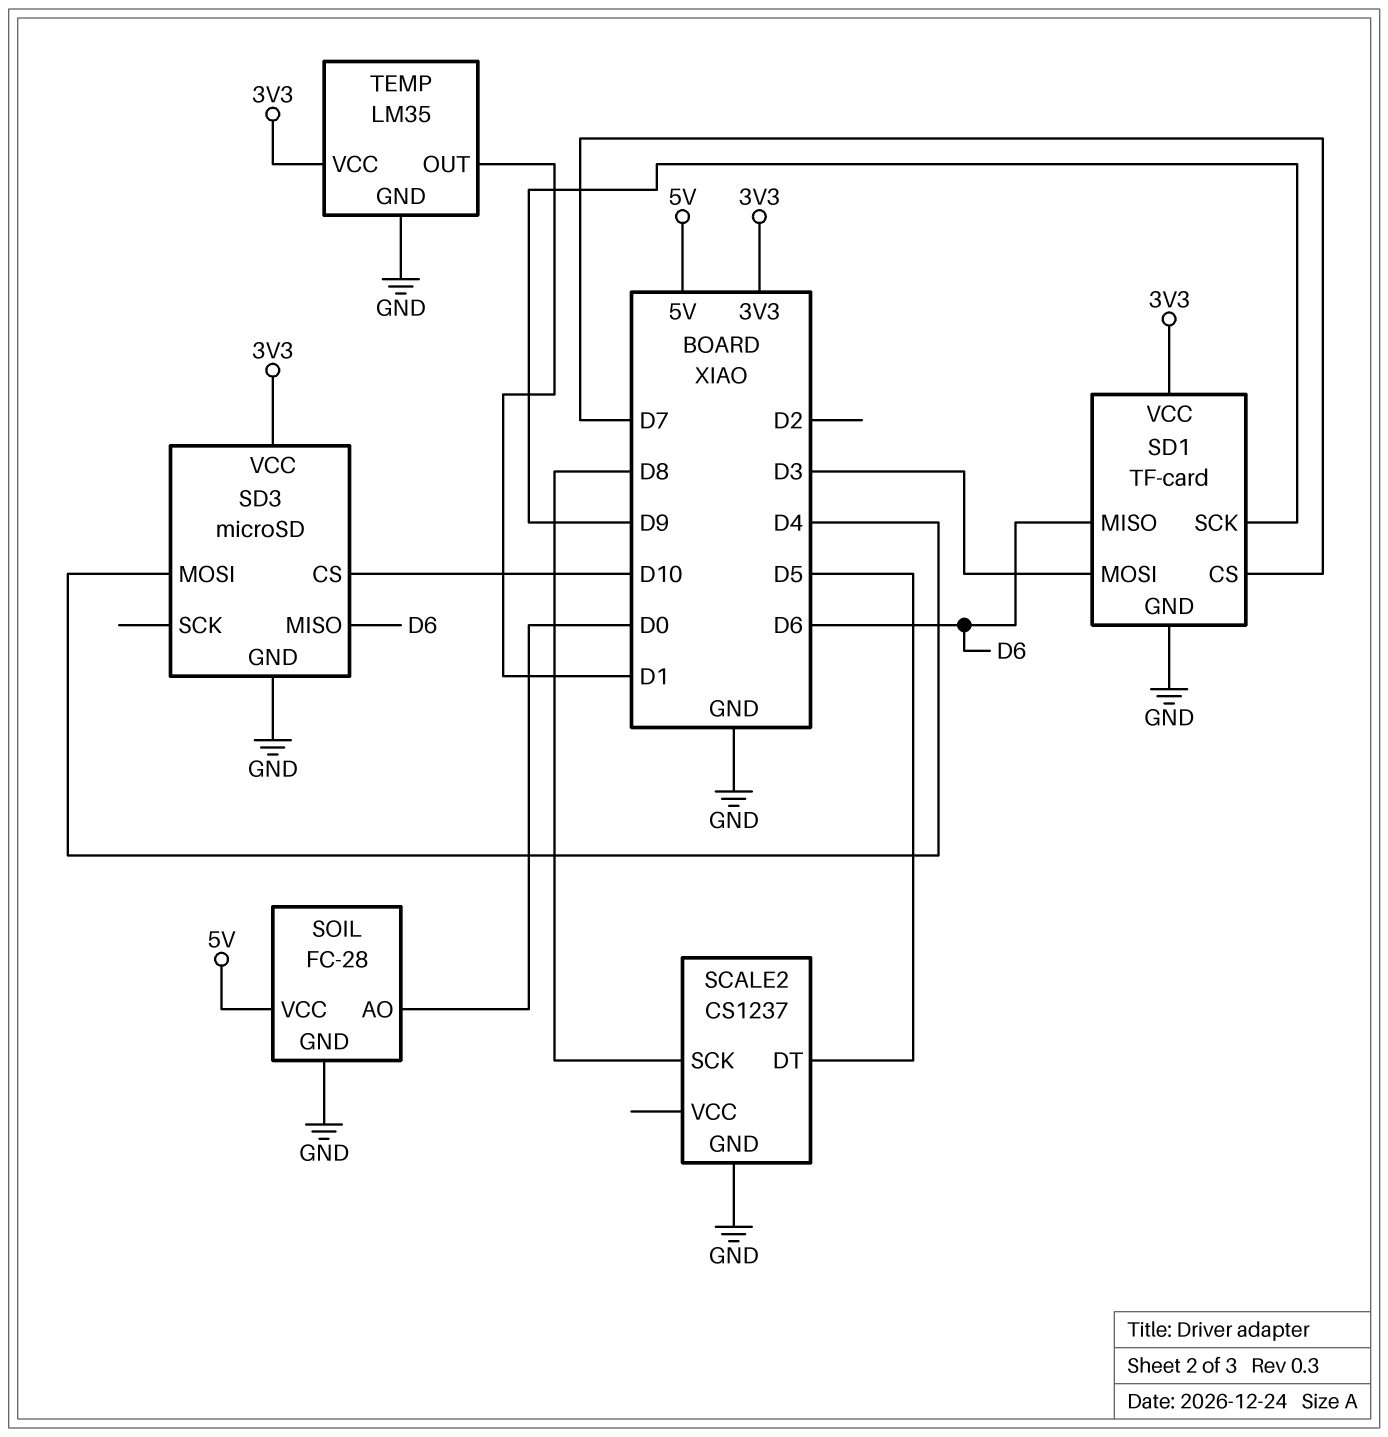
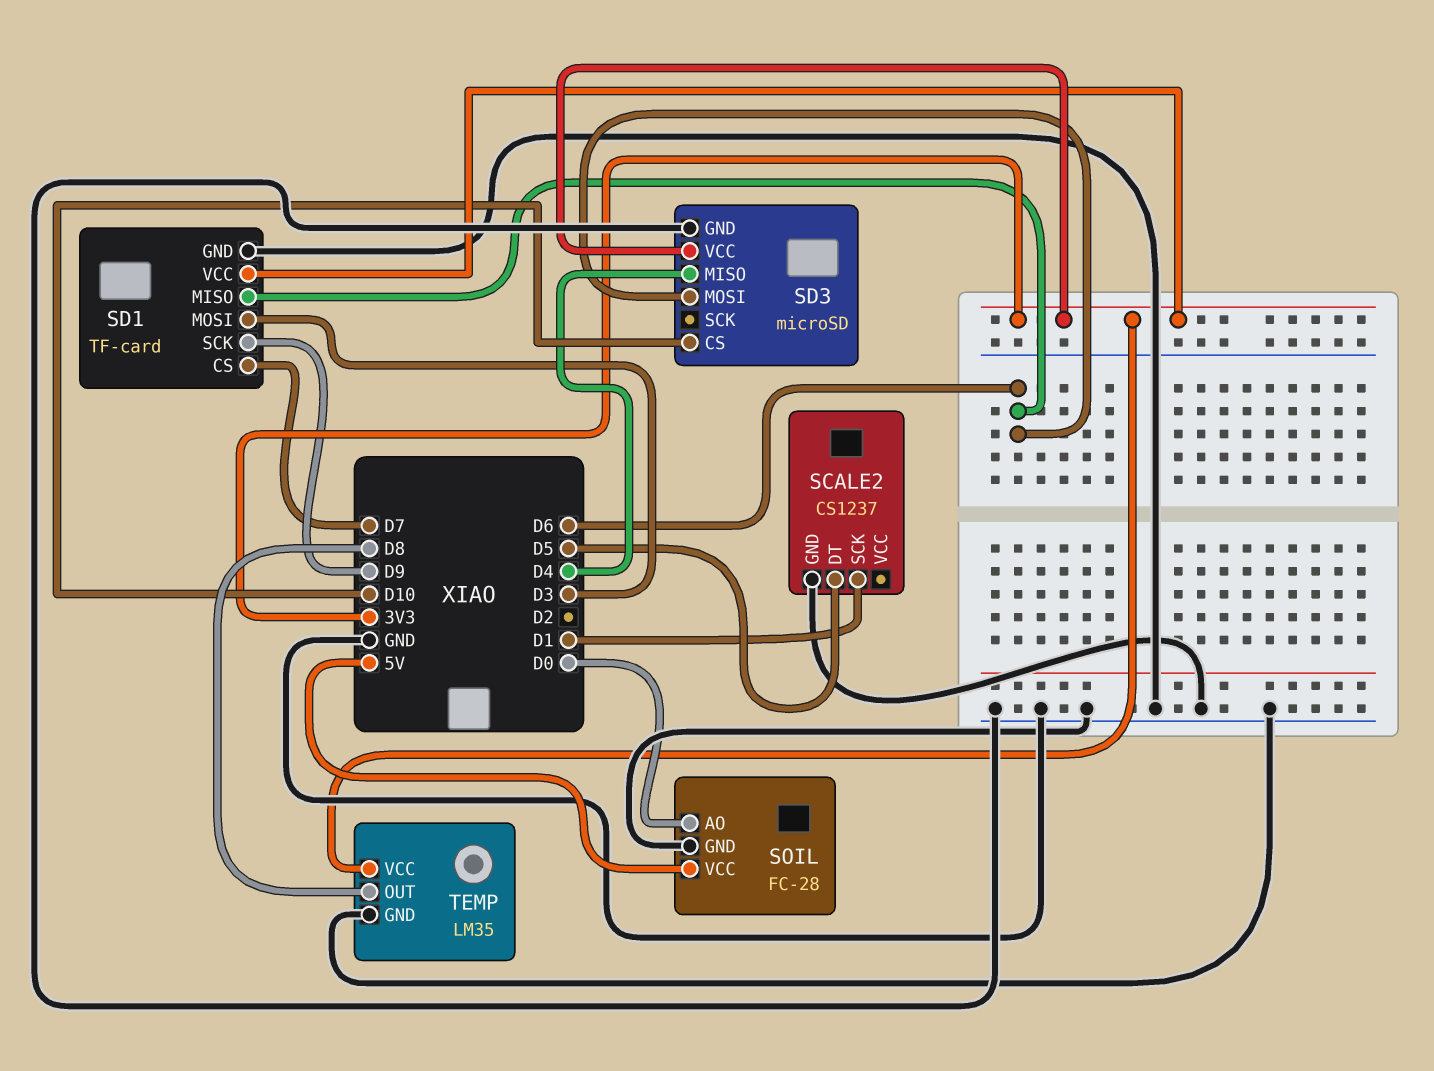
SCALE2 pin SCK: D8 -> D1
SD3 pin MISO: D6 -> D4
SD3 pin MOSI: D4 -> D6
TEMP pin OUT: D1 -> D8

